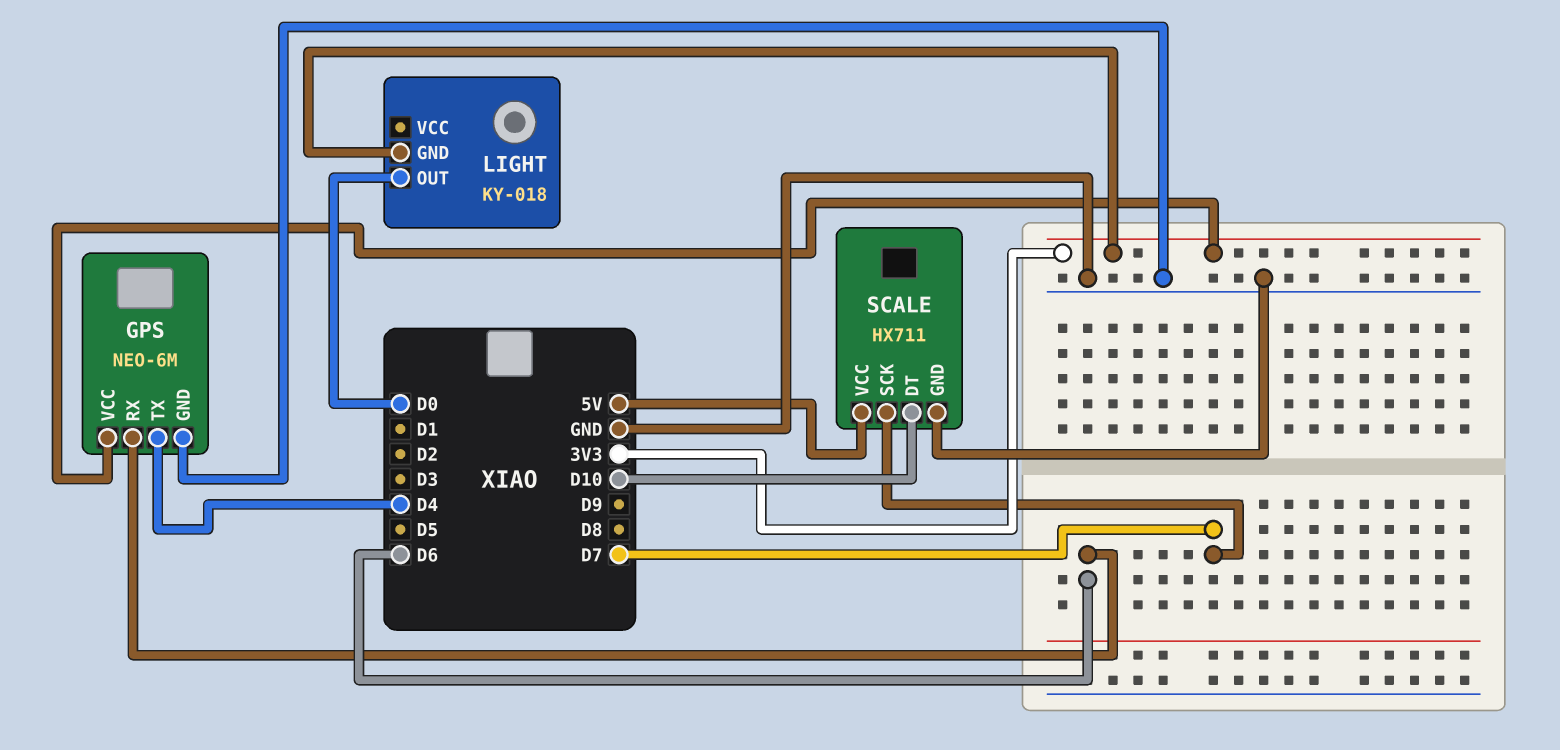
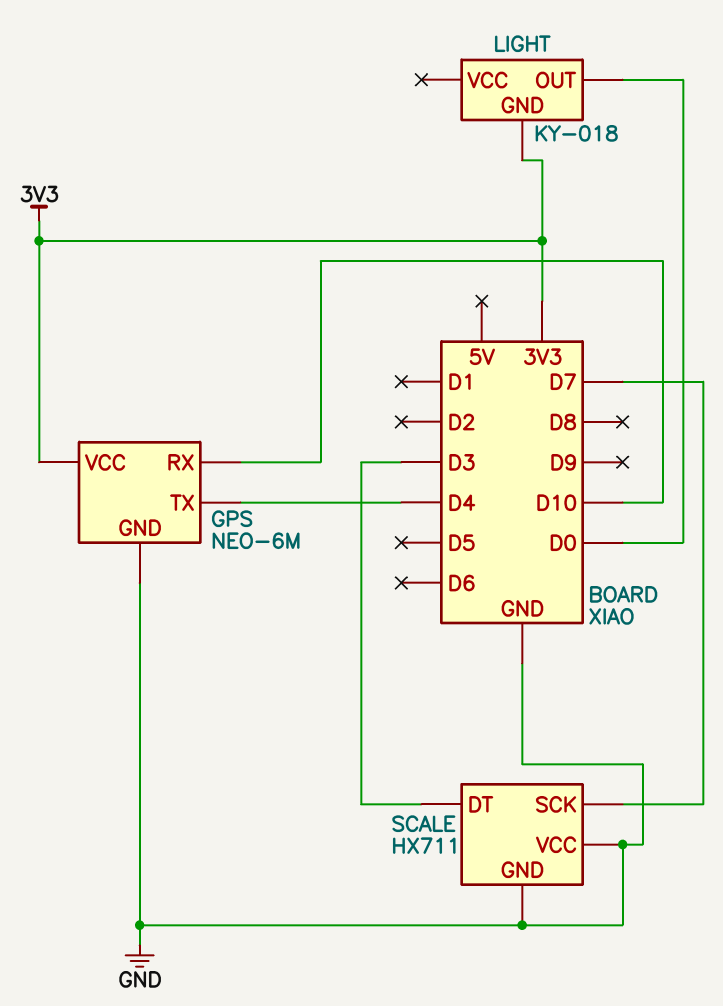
GPS pin RX: D6 -> D10
SCALE pin DT: D10 -> D3
SCALE pin VCC: 5V -> GND

